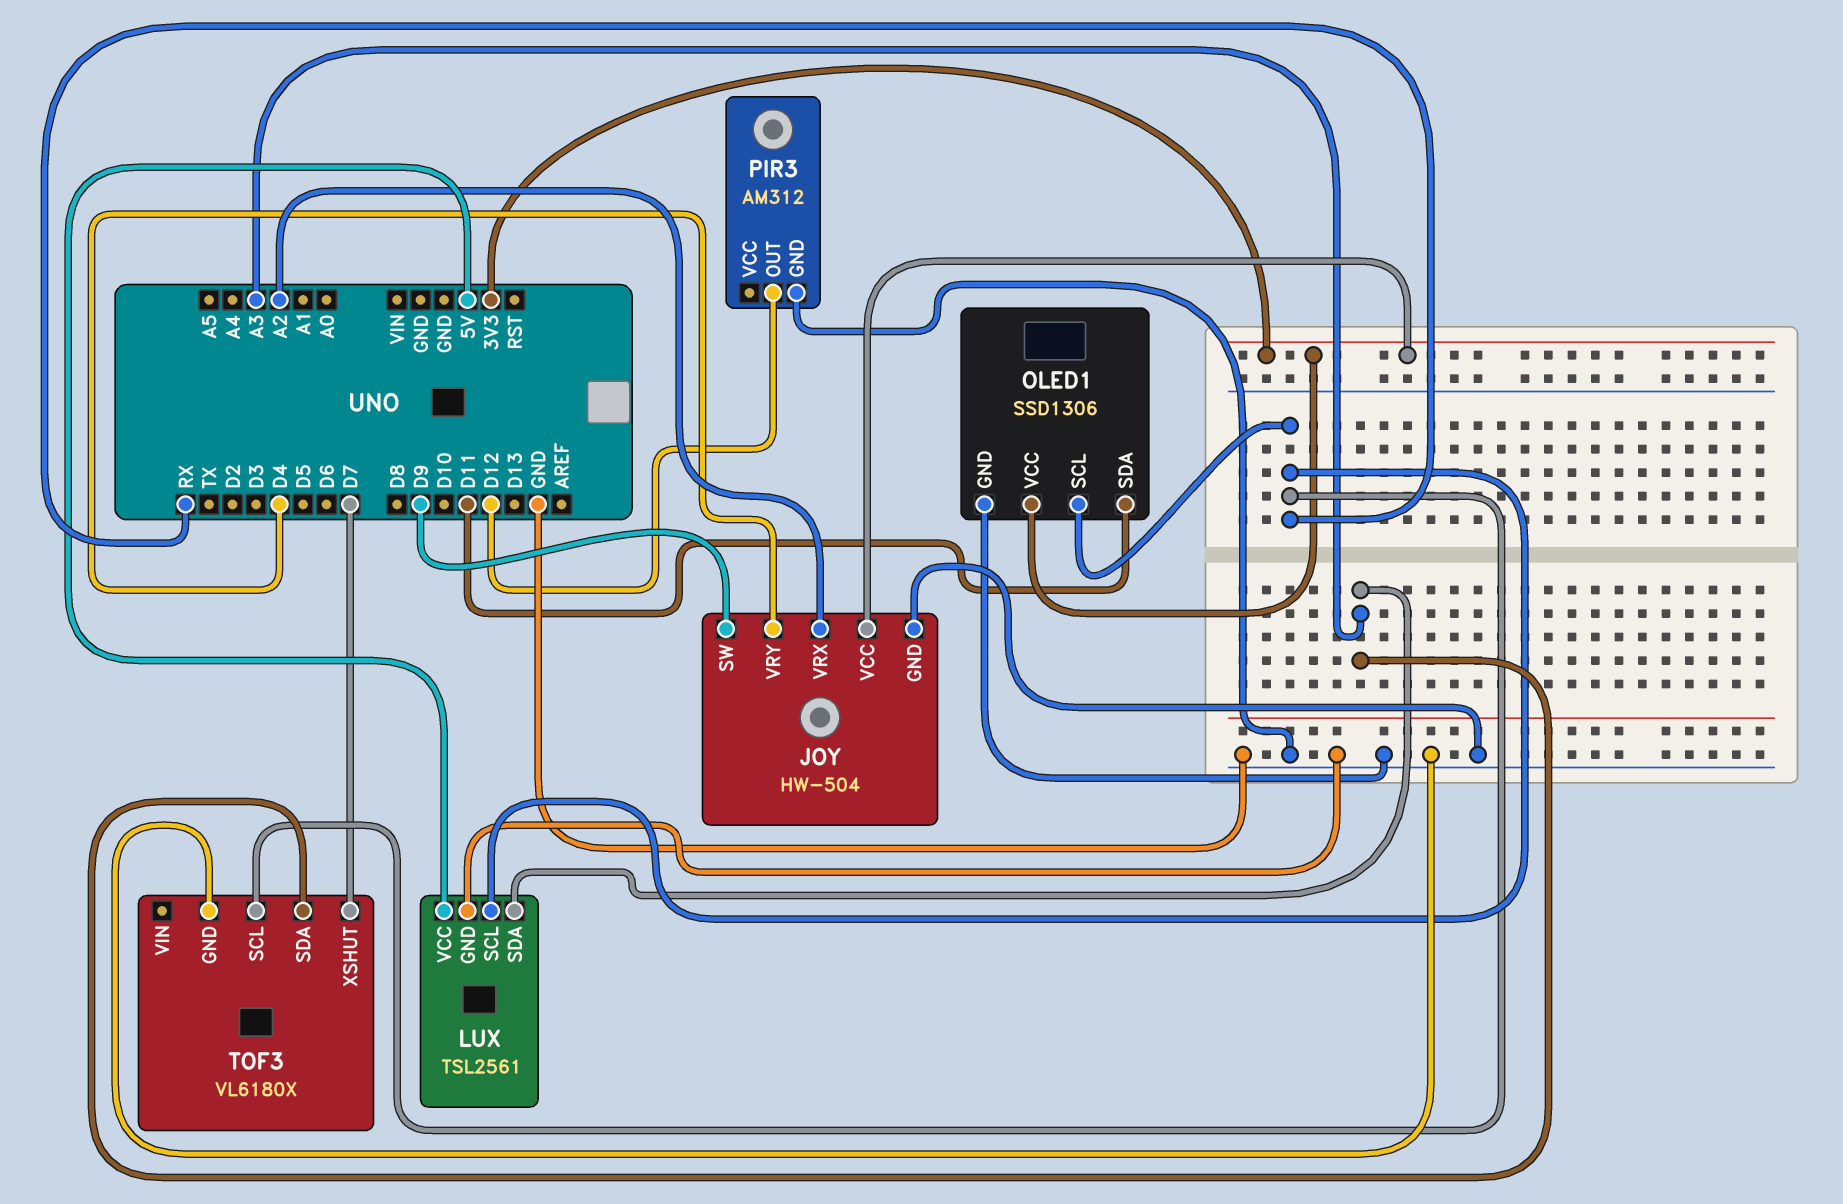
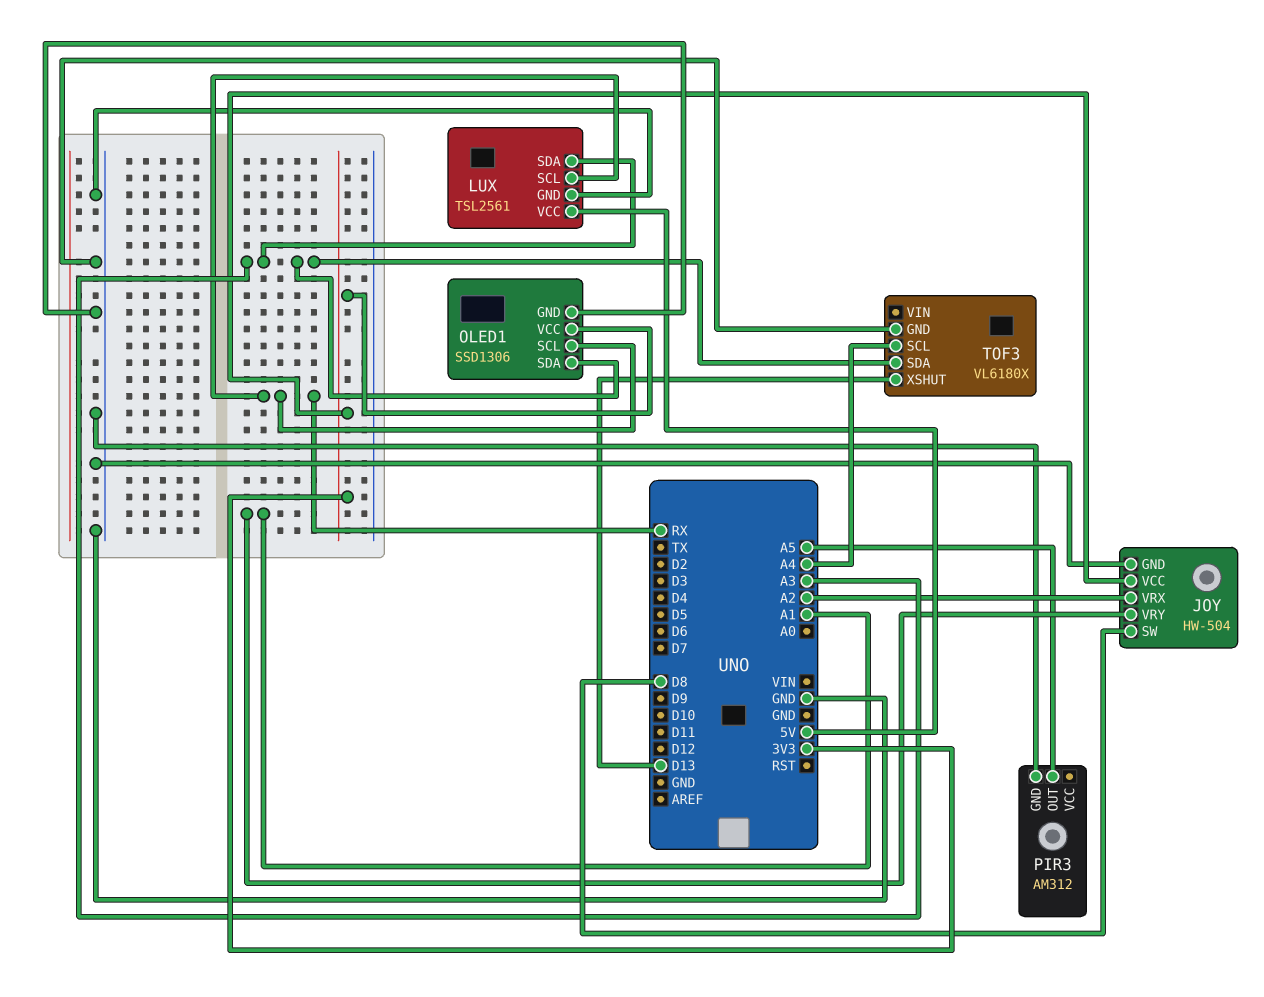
JOY pin SW: D9 -> D8
JOY pin VRY: D4 -> A1
OLED1 pin SDA: D11 -> A3
PIR3 pin OUT: D12 -> A5
TOF3 pin SCL: RX -> A4
TOF3 pin XSHUT: D7 -> D13

